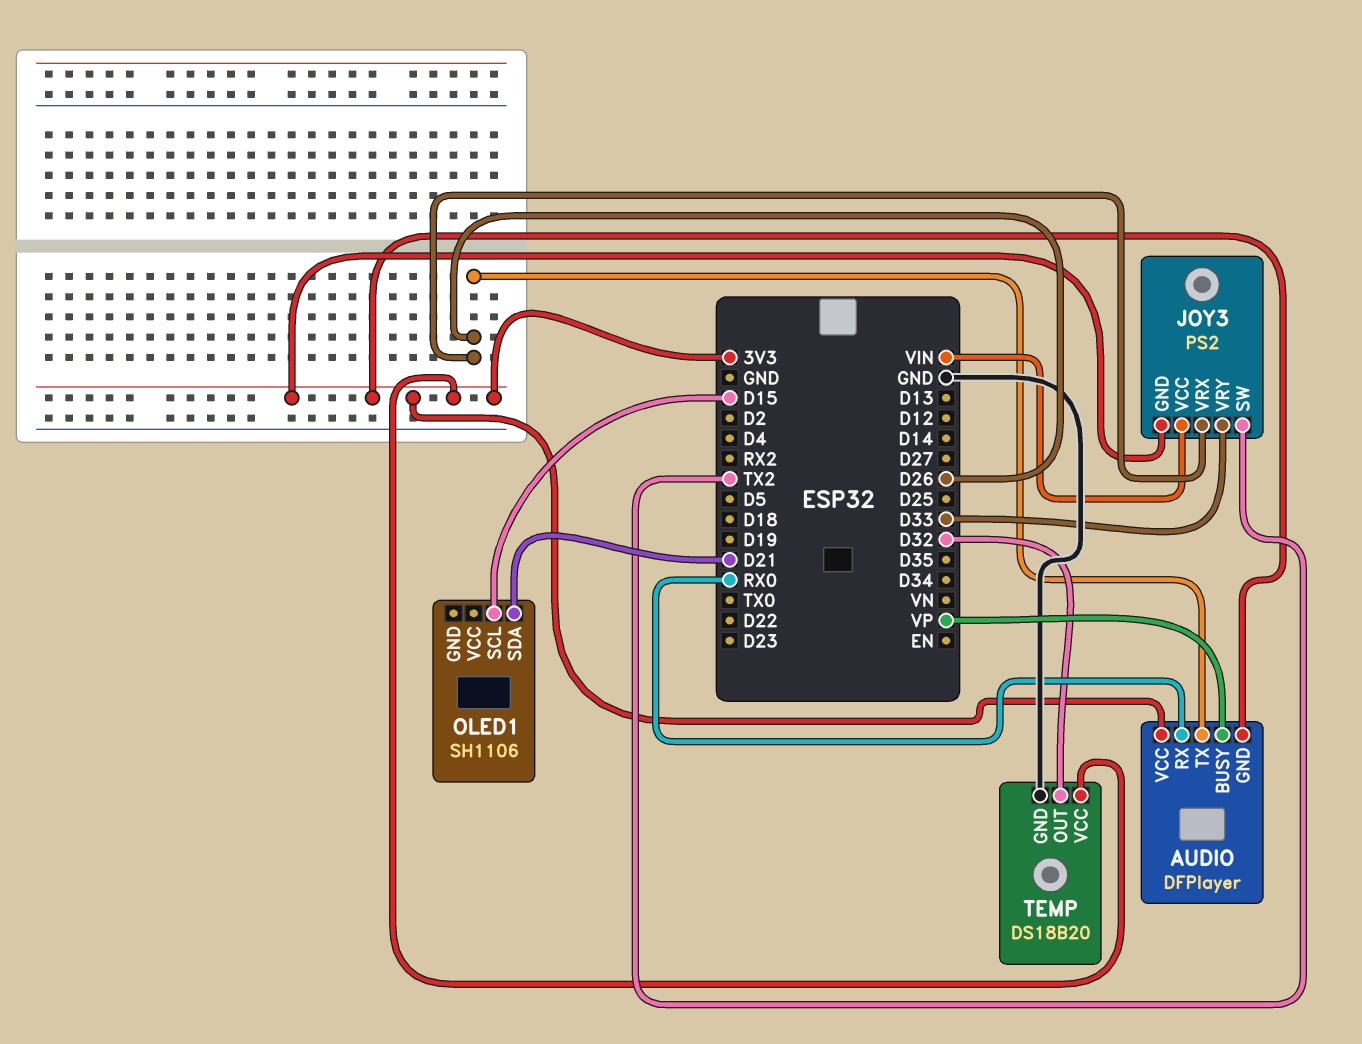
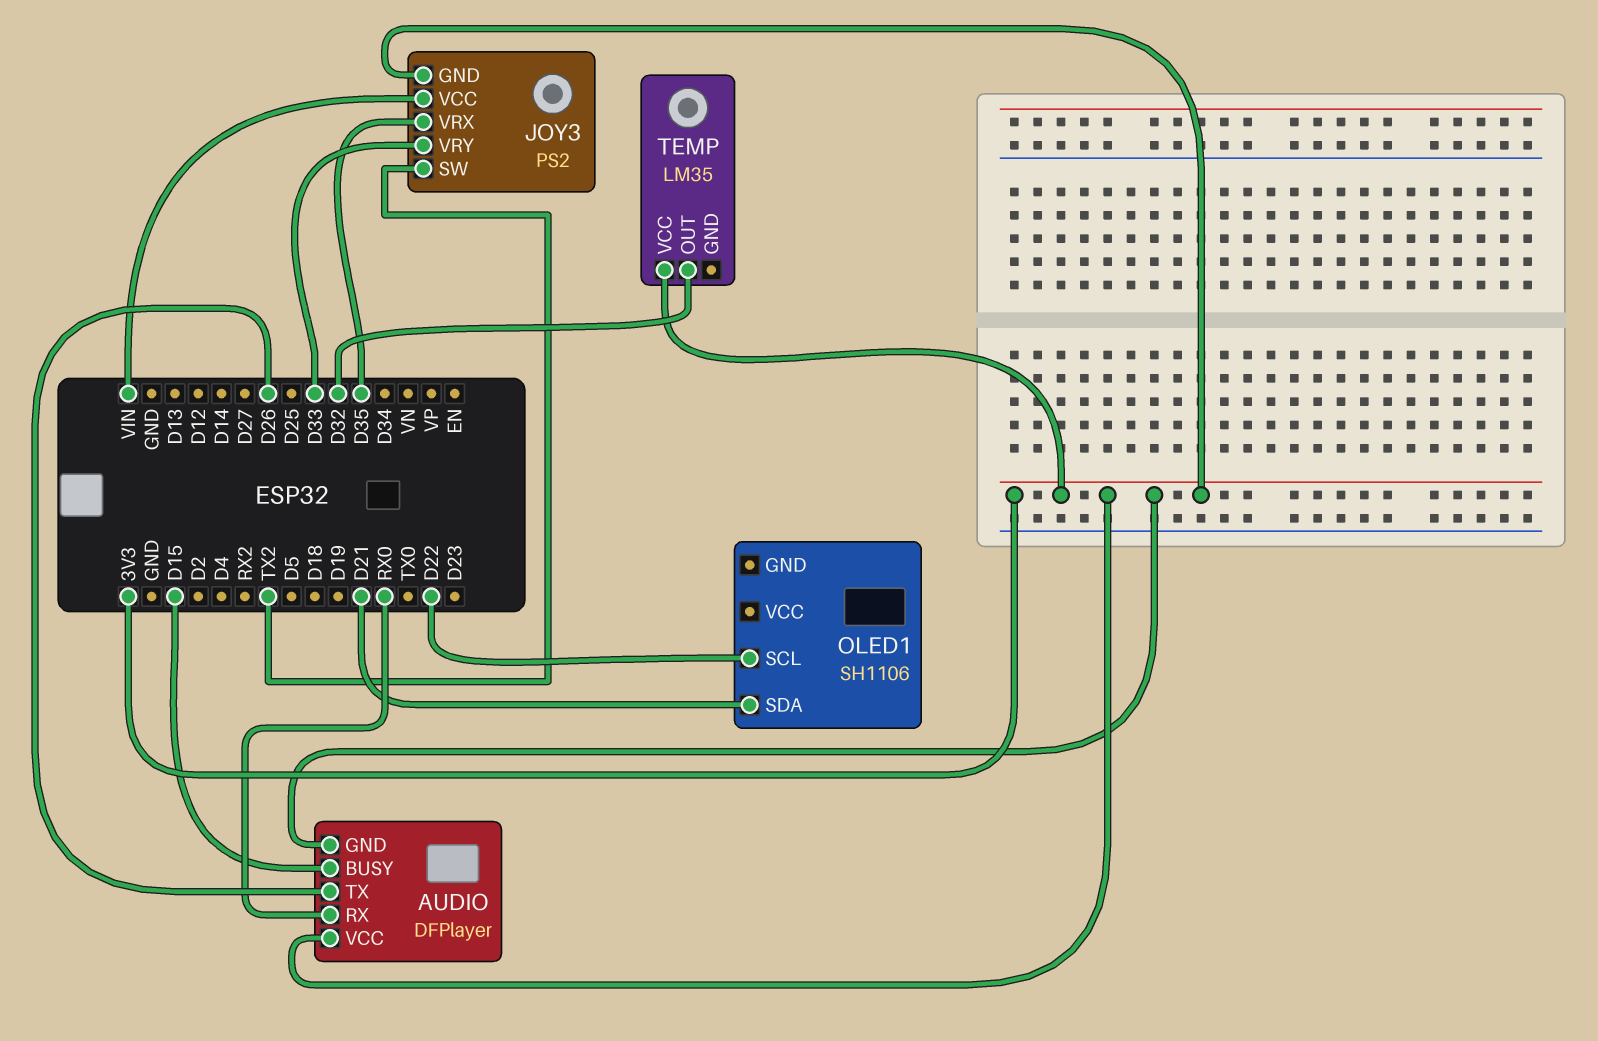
AUDIO pin BUSY: VP -> D15
JOY3 pin VRX: D26 -> D35
OLED1 pin SCL: D15 -> D22
TEMP: DS18B20 -> LM35
TEMP pin GND: GND -> none

